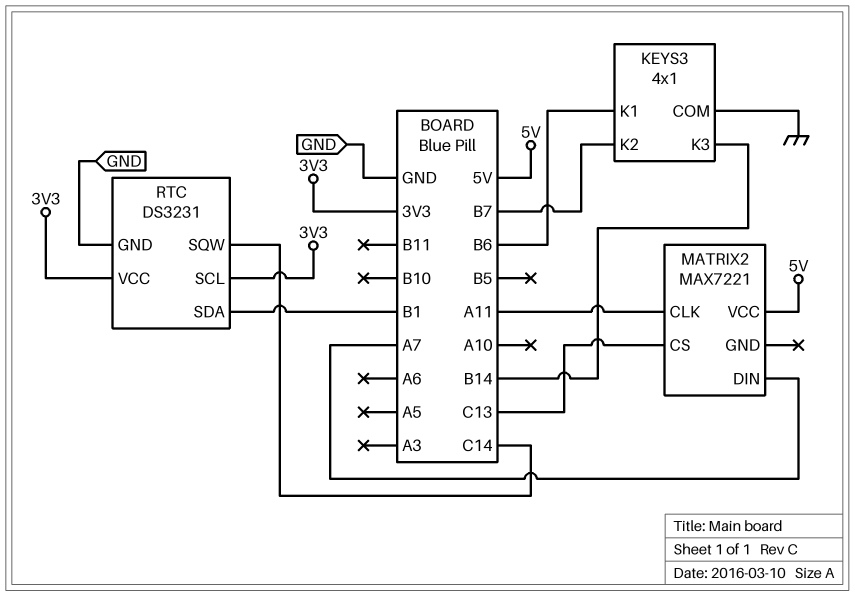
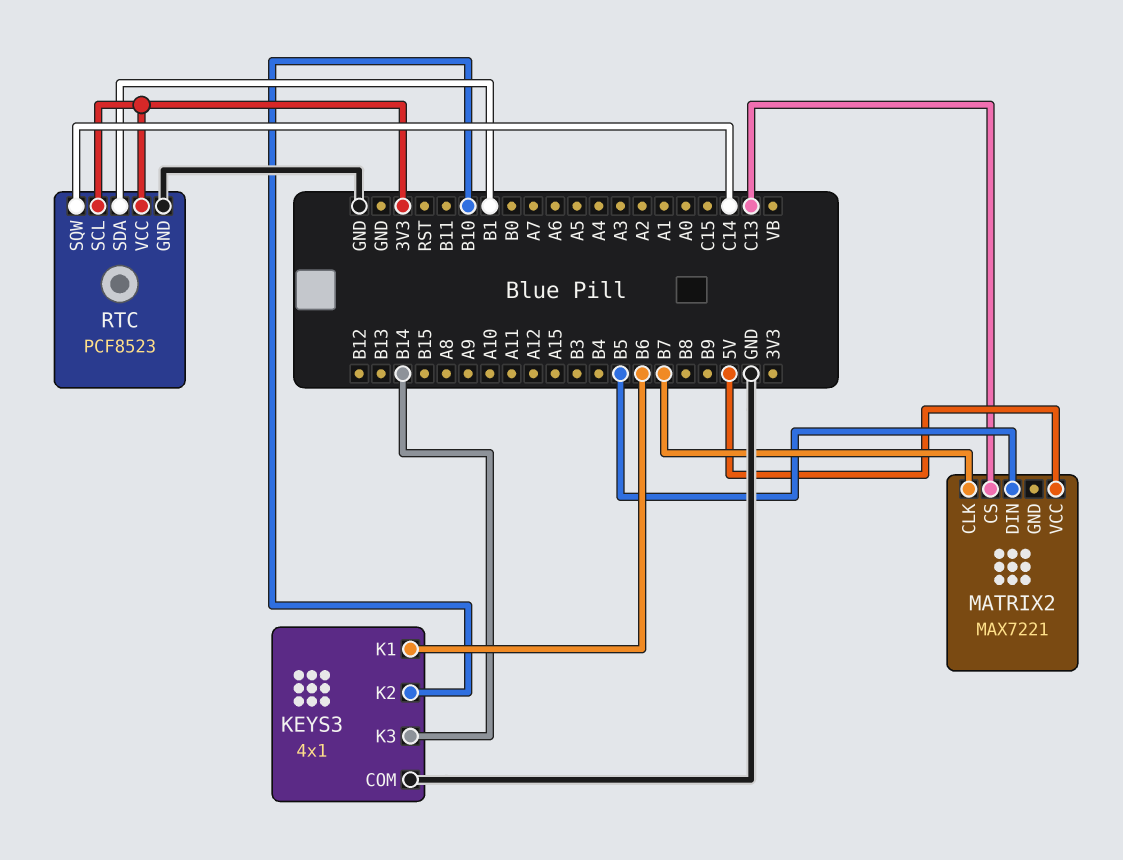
KEYS3 pin K2: B7 -> B10
MATRIX2 pin CLK: A11 -> B7
MATRIX2 pin DIN: A7 -> B5
RTC: DS3231 -> PCF8523

